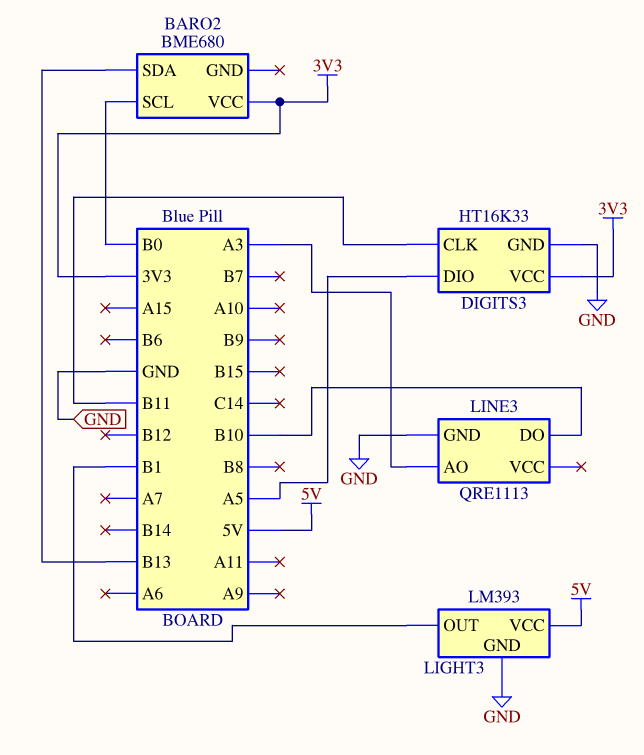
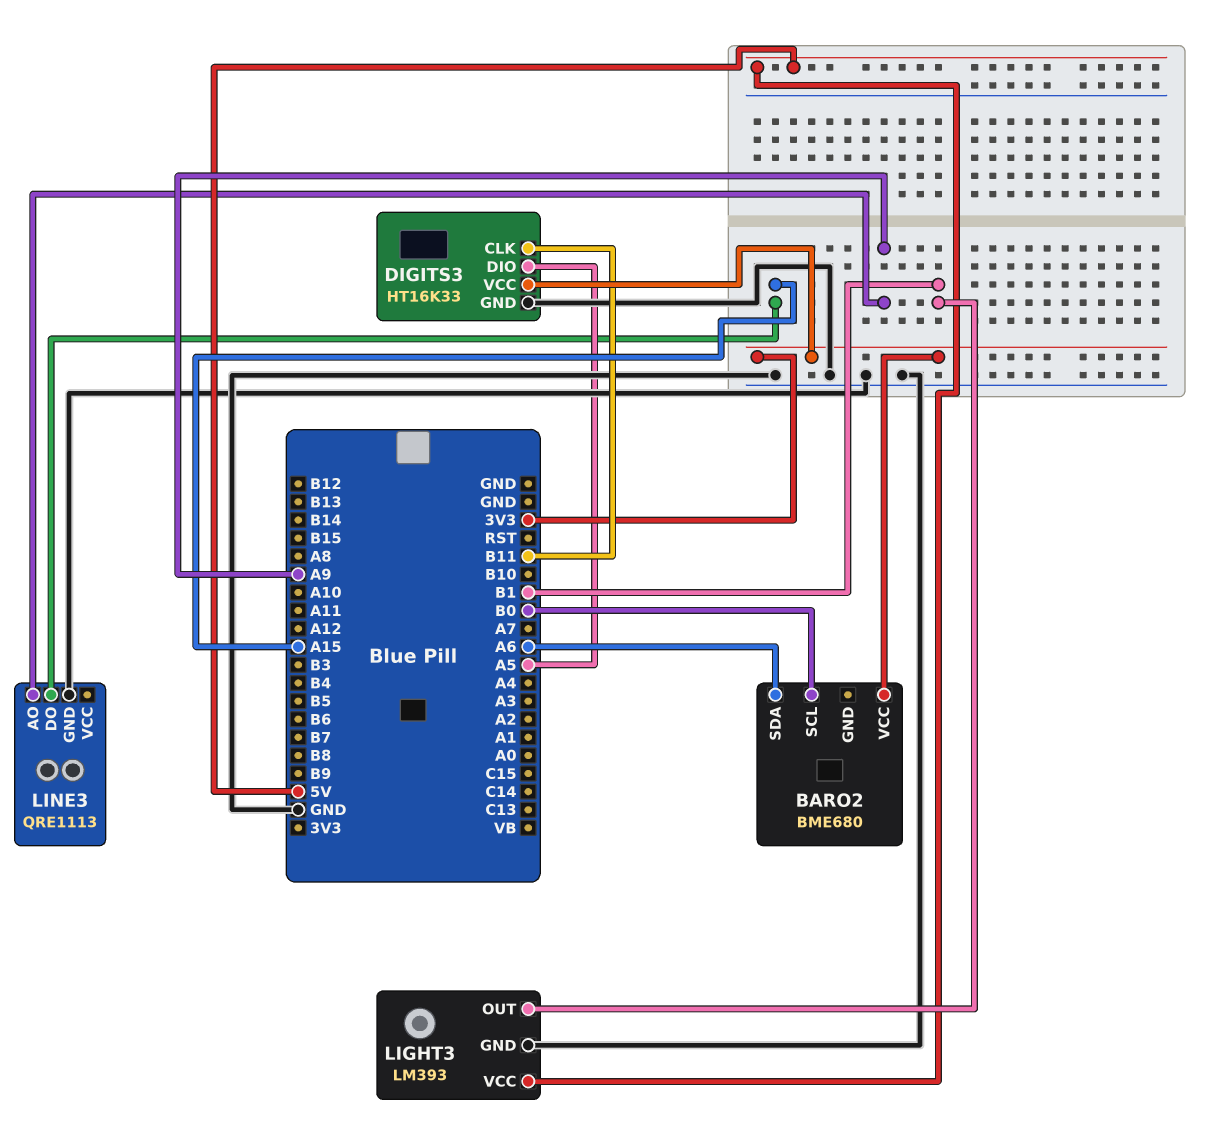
BARO2 pin SDA: B13 -> A6
LINE3 pin AO: A3 -> A9
LINE3 pin DO: B10 -> A15

